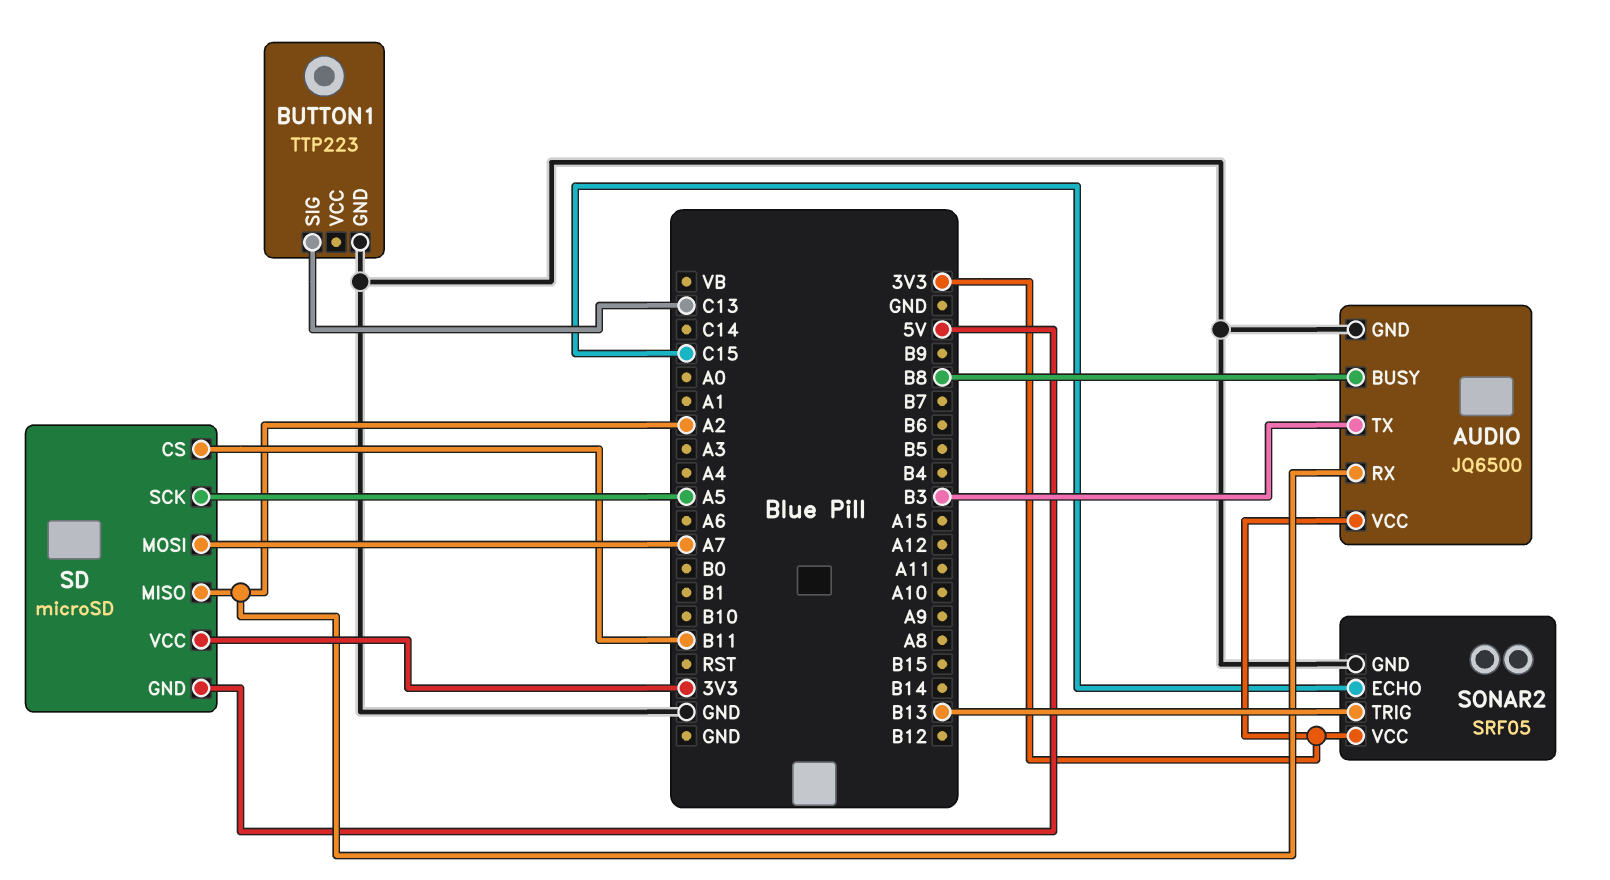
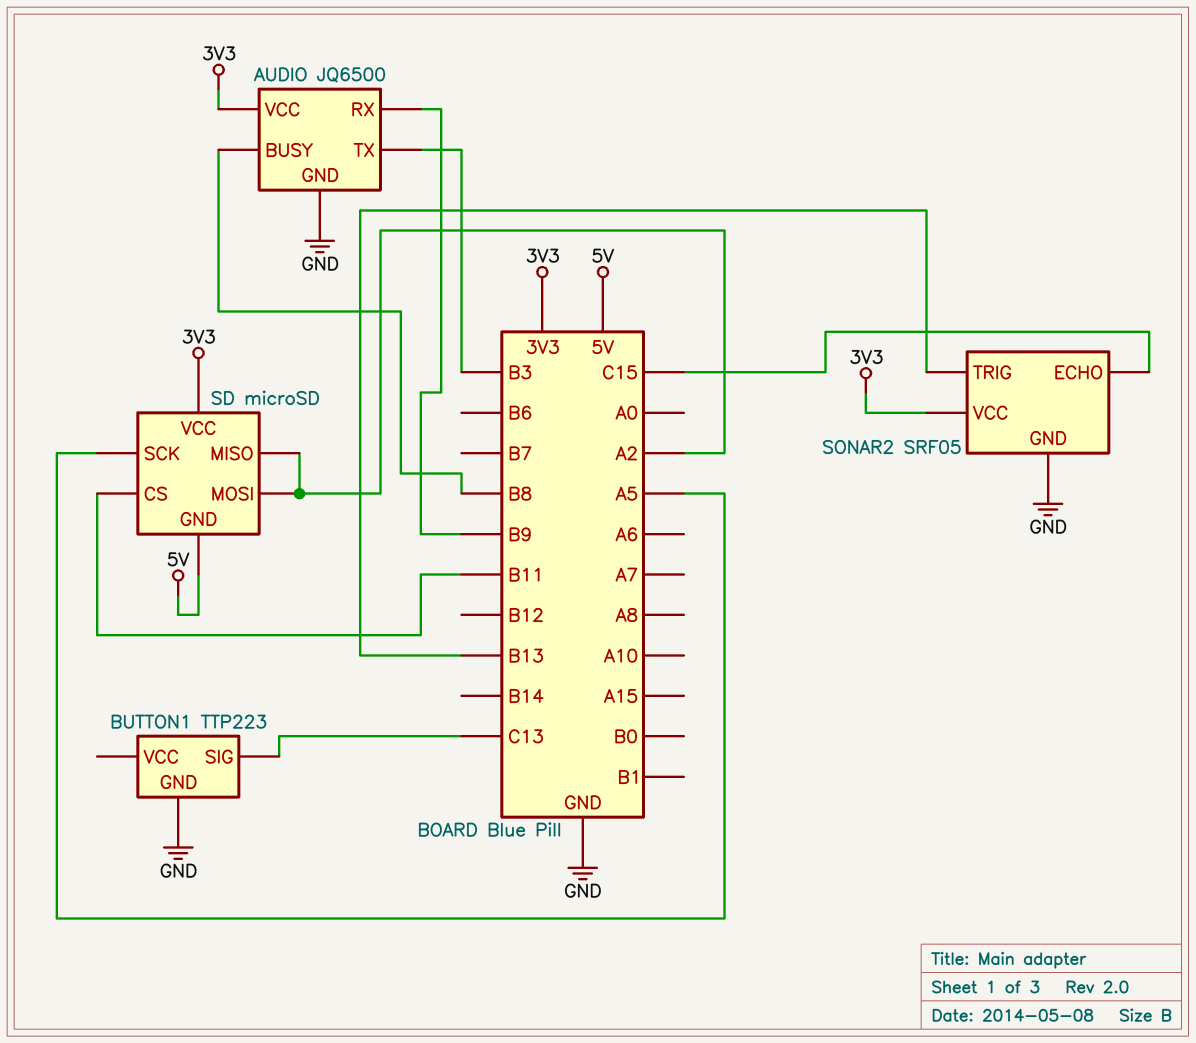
AUDIO pin RX: A2 -> B9
SD pin MOSI: A7 -> A2

